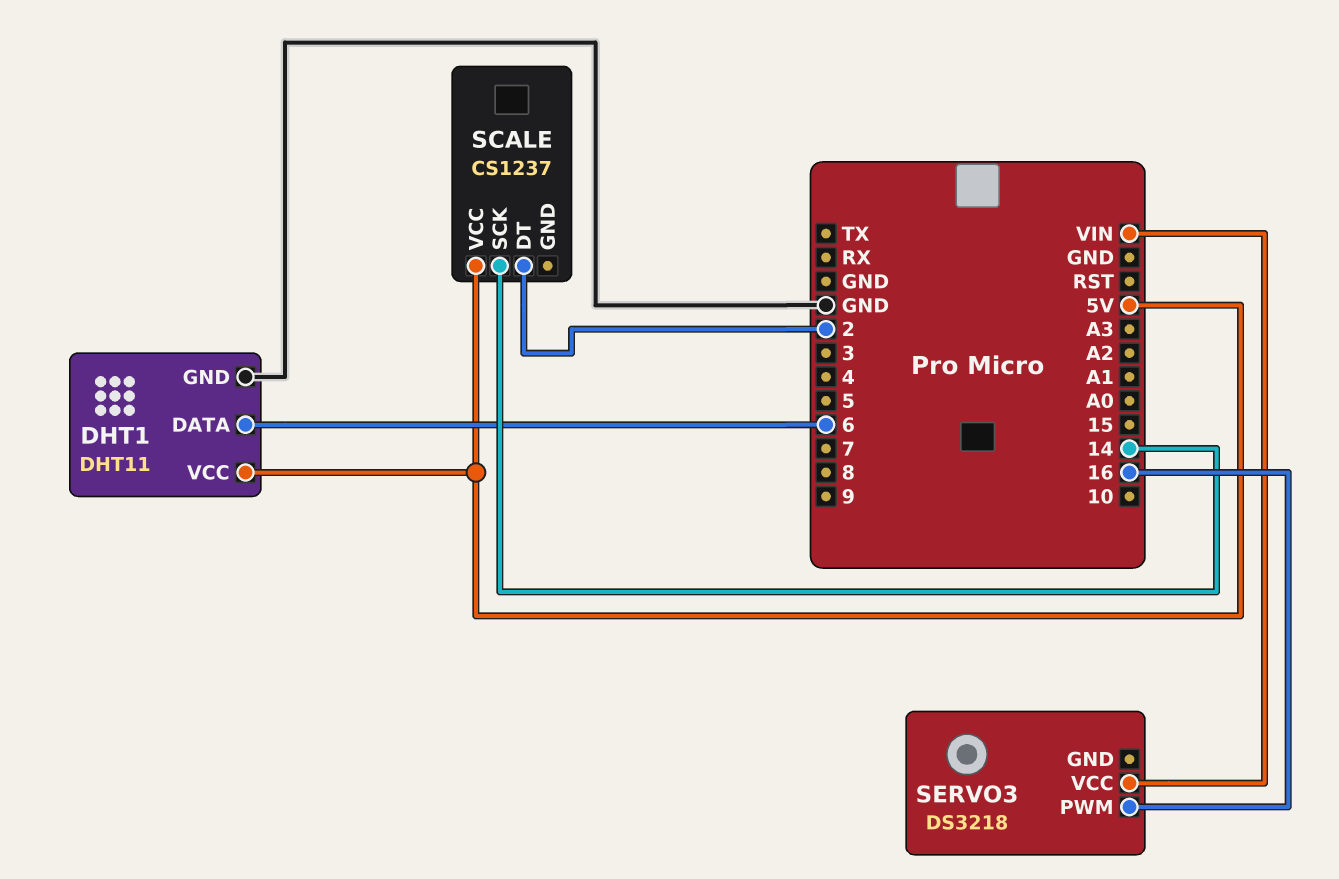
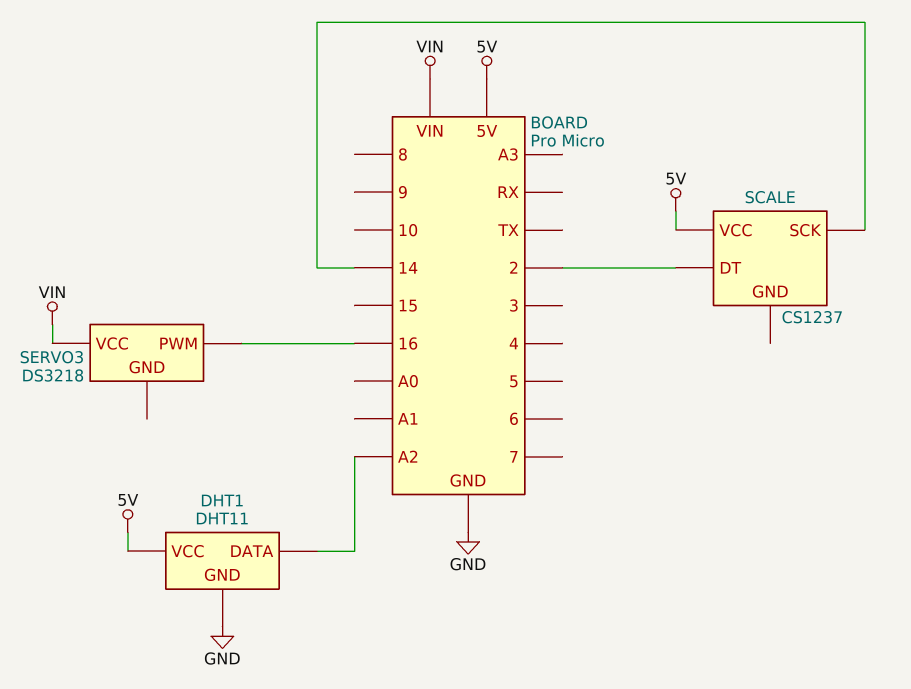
DHT1 pin DATA: 6 -> A2

